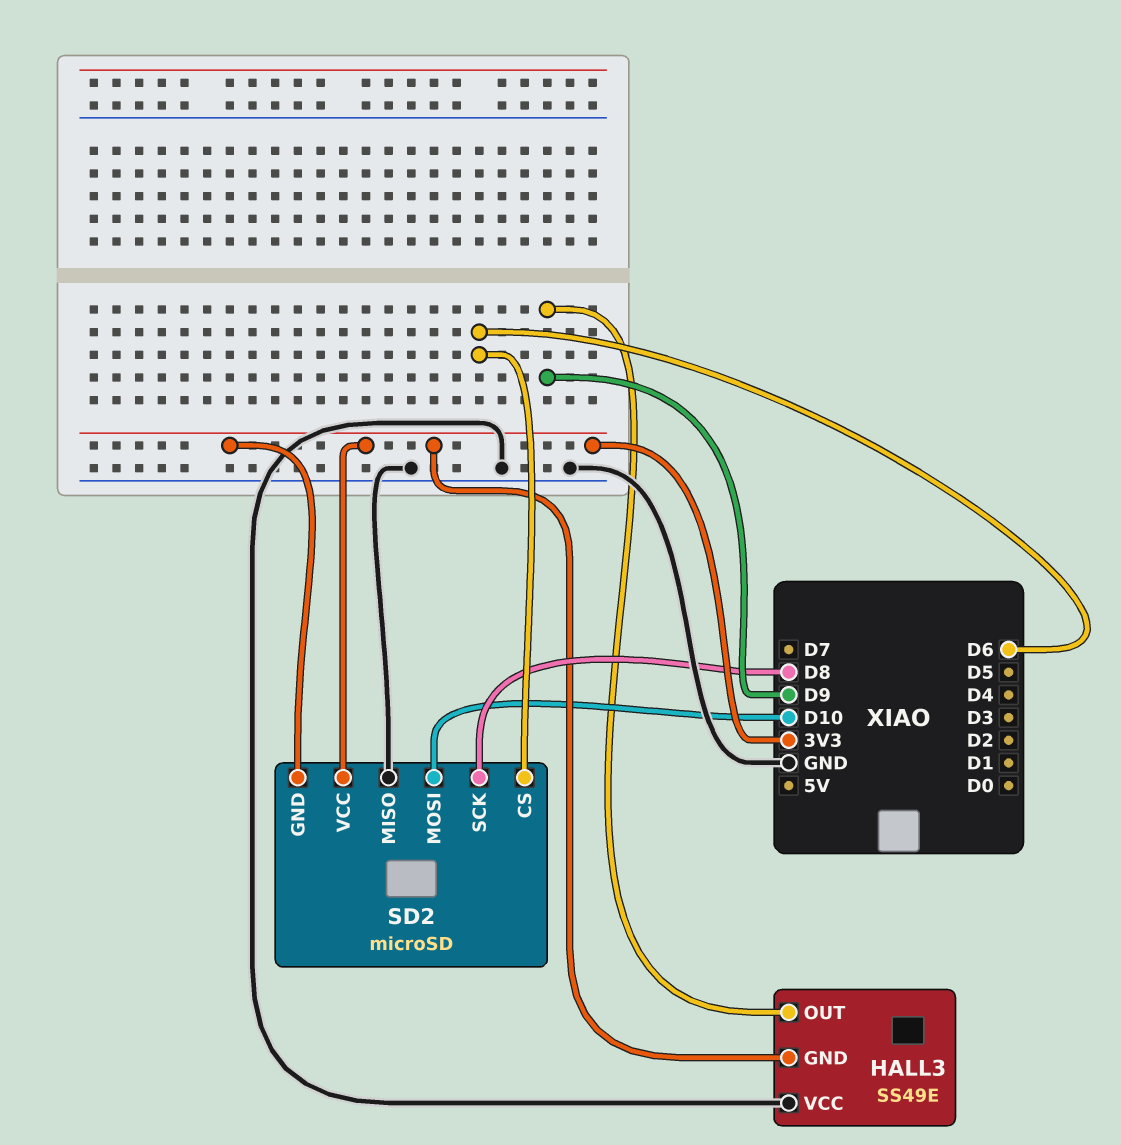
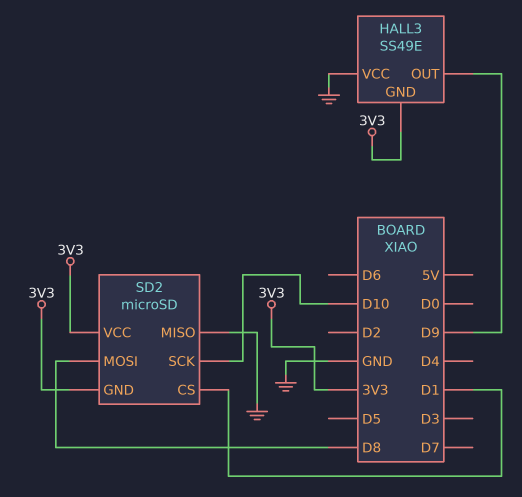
SD2 pin CS: D6 -> D1
SD2 pin MOSI: D10 -> D8
SD2 pin SCK: D8 -> D10

